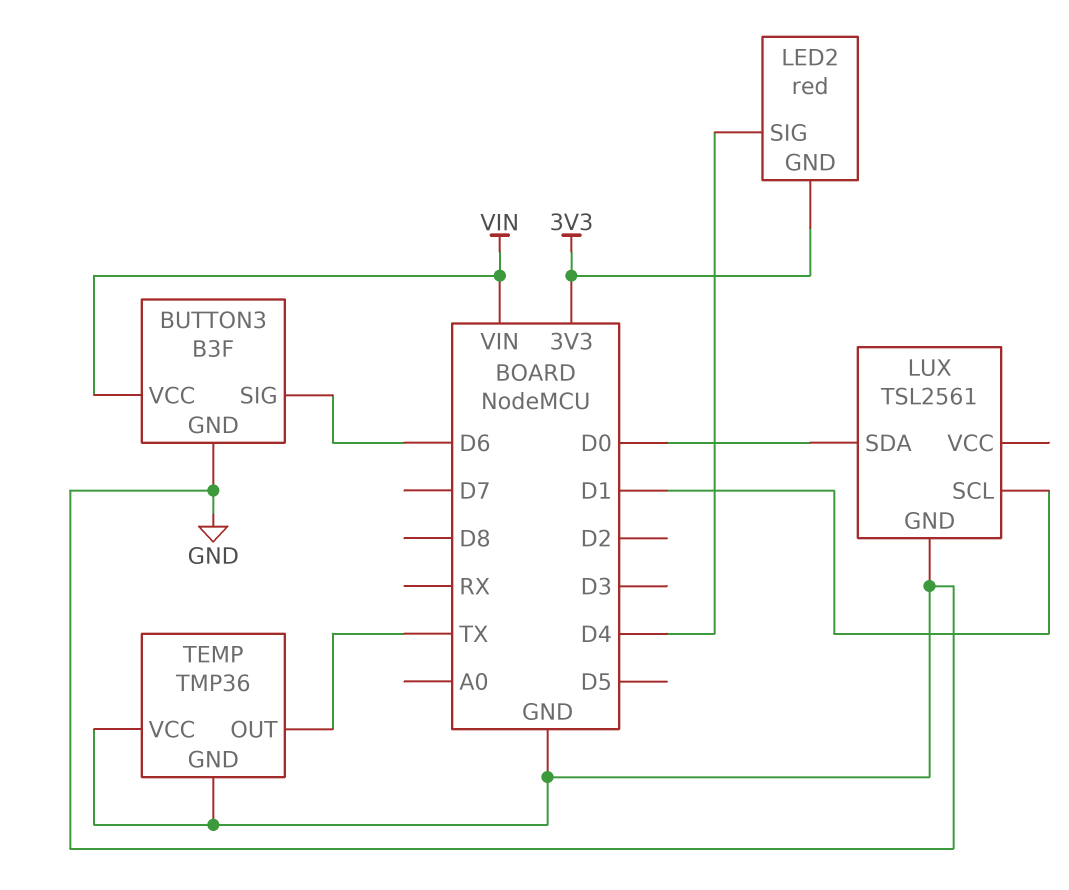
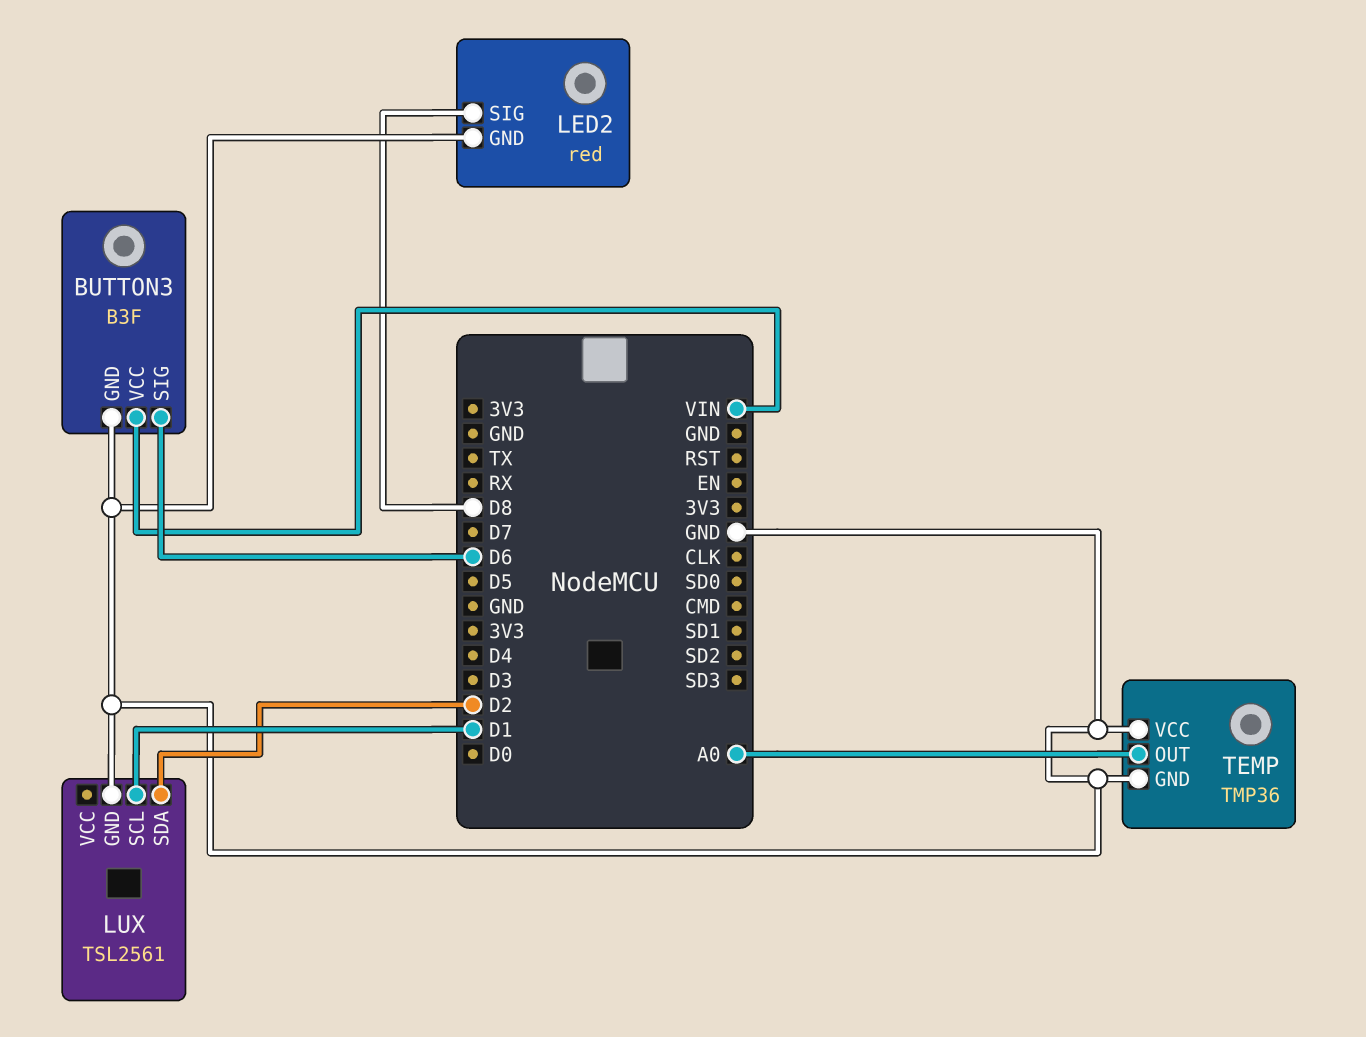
LED2 pin GND: 3V3 -> GND
LED2 pin SIG: D4 -> D8
LUX pin SDA: D0 -> D2
TEMP pin OUT: TX -> A0

